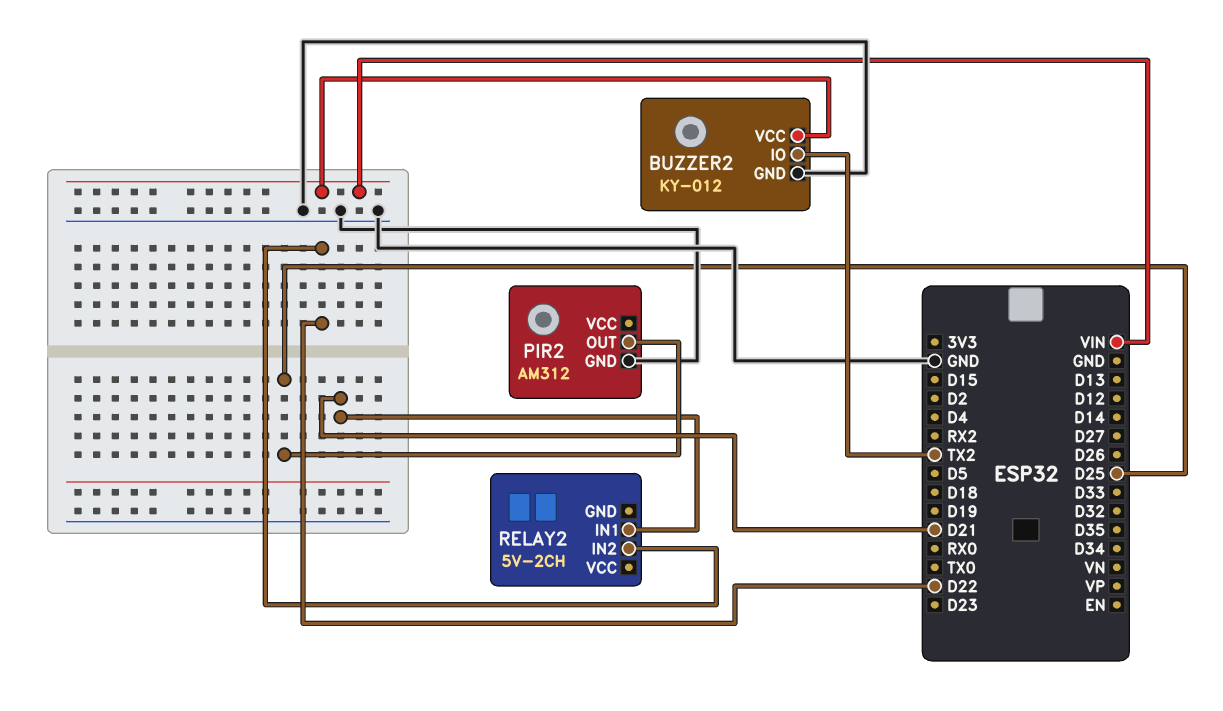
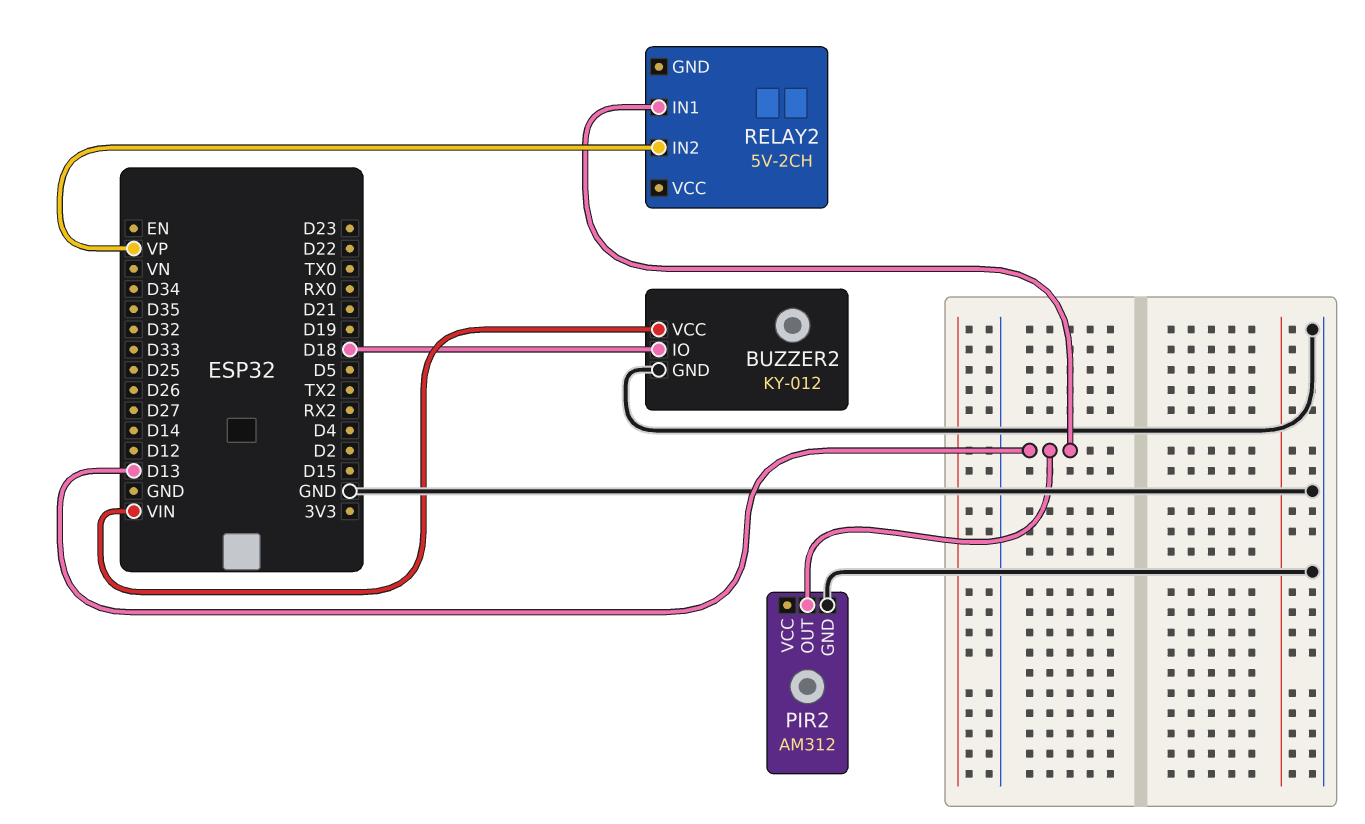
BUZZER2 pin IO: TX2 -> D18
PIR2 pin OUT: D25 -> D13
RELAY2 pin IN1: D21 -> D13
RELAY2 pin IN2: D22 -> VP

